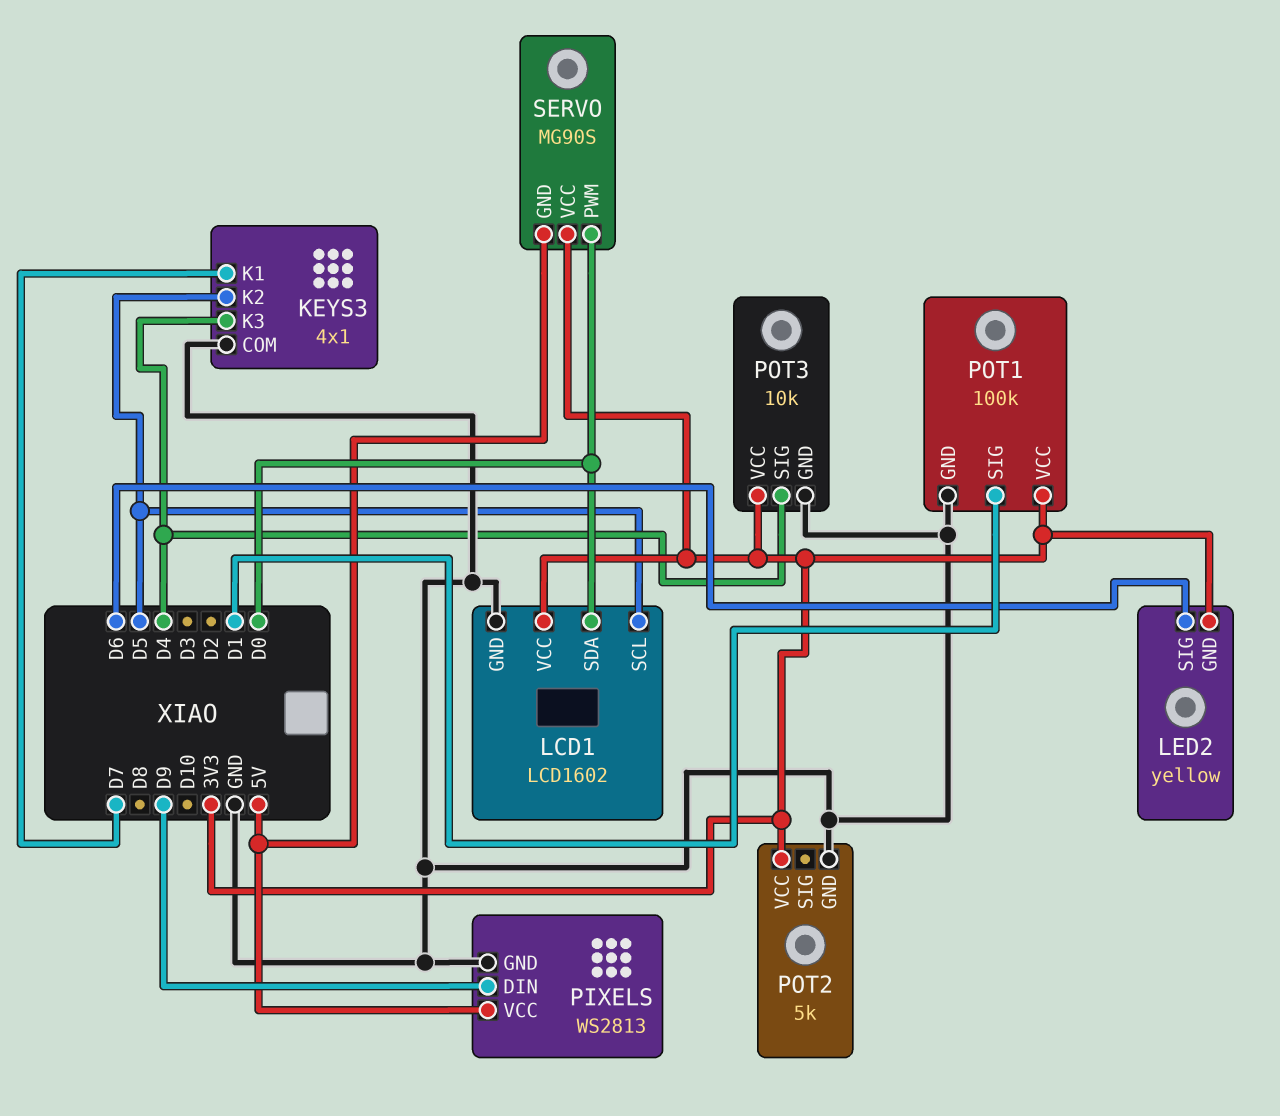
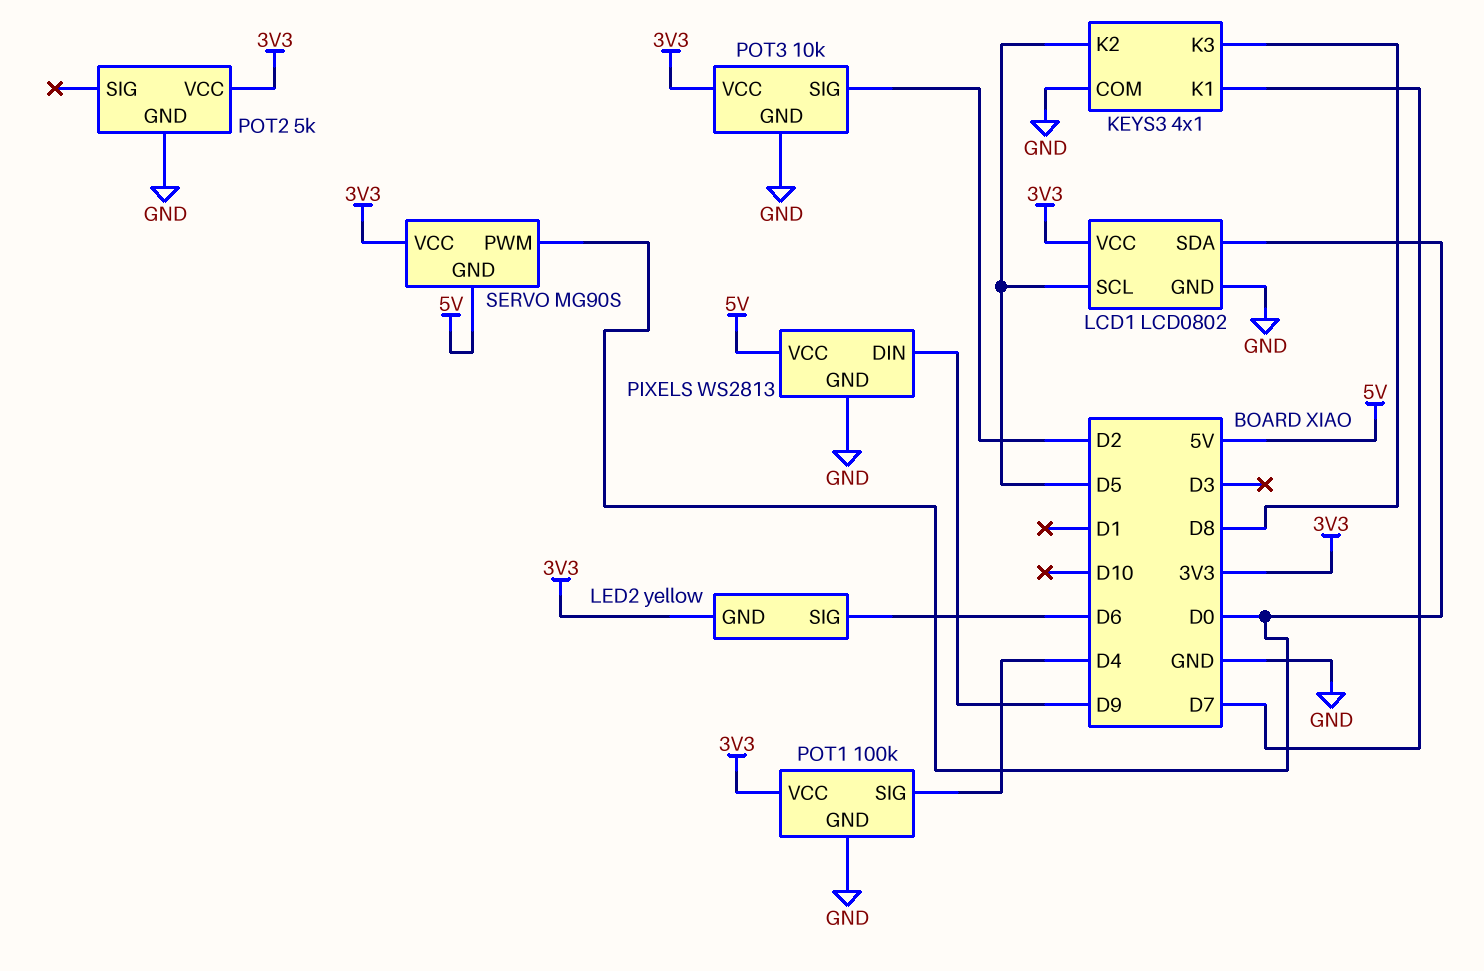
KEYS3 pin K3: D4 -> D8
LCD1: LCD1602 -> LCD0802
POT1 pin SIG: D1 -> D4
POT3 pin SIG: D4 -> D2

